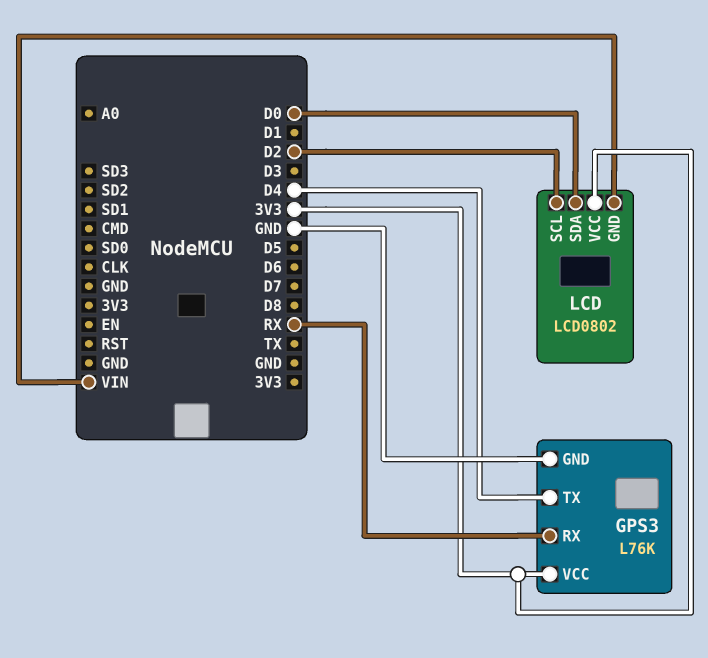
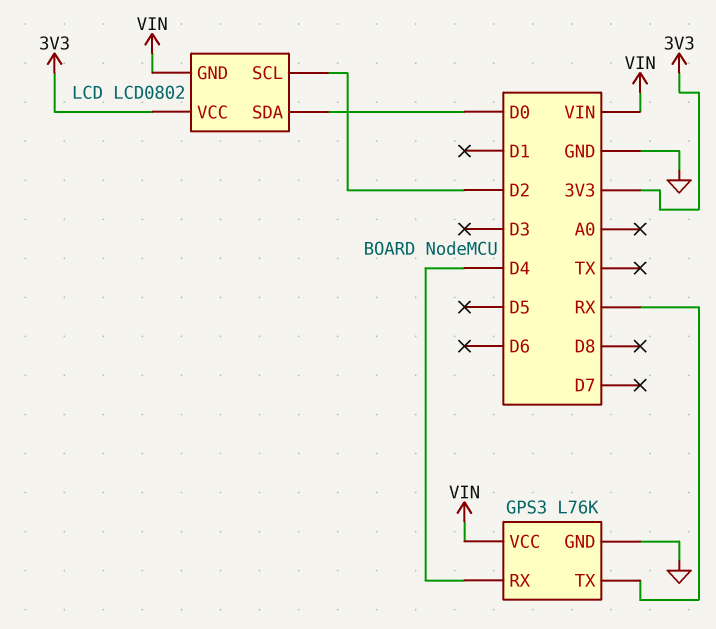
GPS3 pin RX: RX -> D4
GPS3 pin TX: D4 -> RX
GPS3 pin VCC: 3V3 -> VIN

